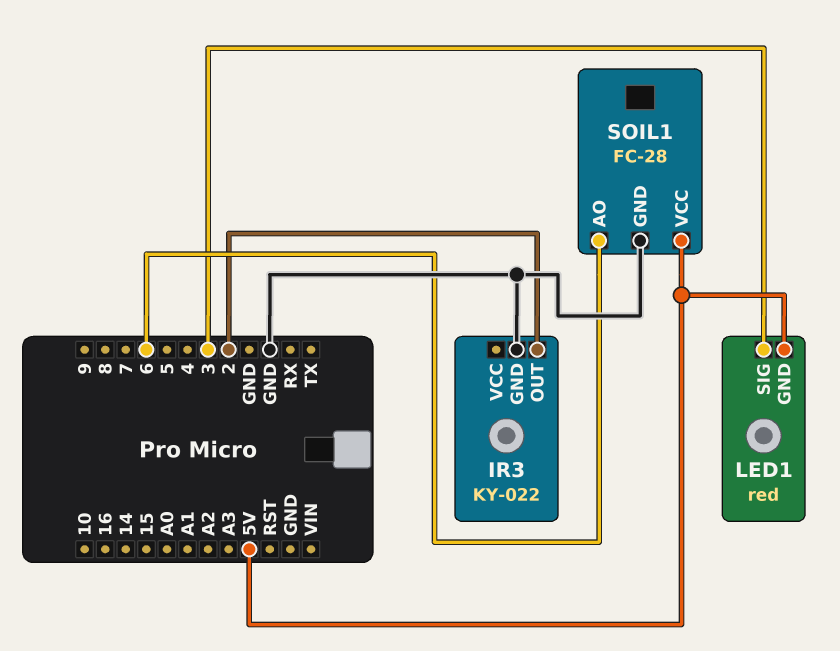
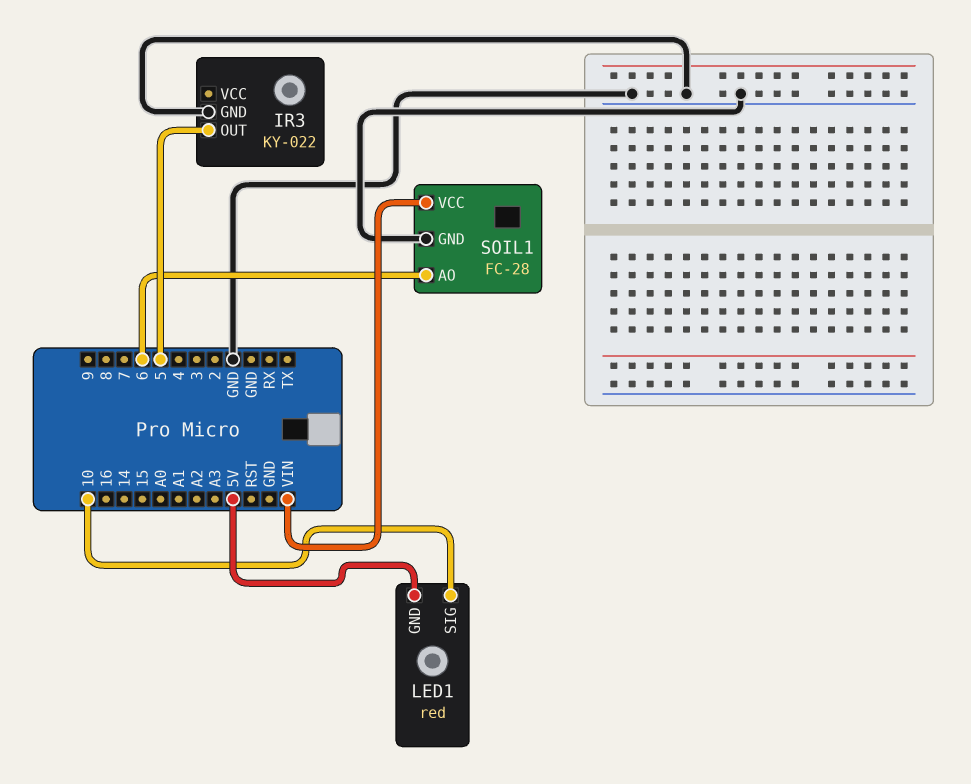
IR3 pin OUT: 2 -> 5
LED1 pin SIG: 3 -> 10
SOIL1 pin VCC: 5V -> VIN

